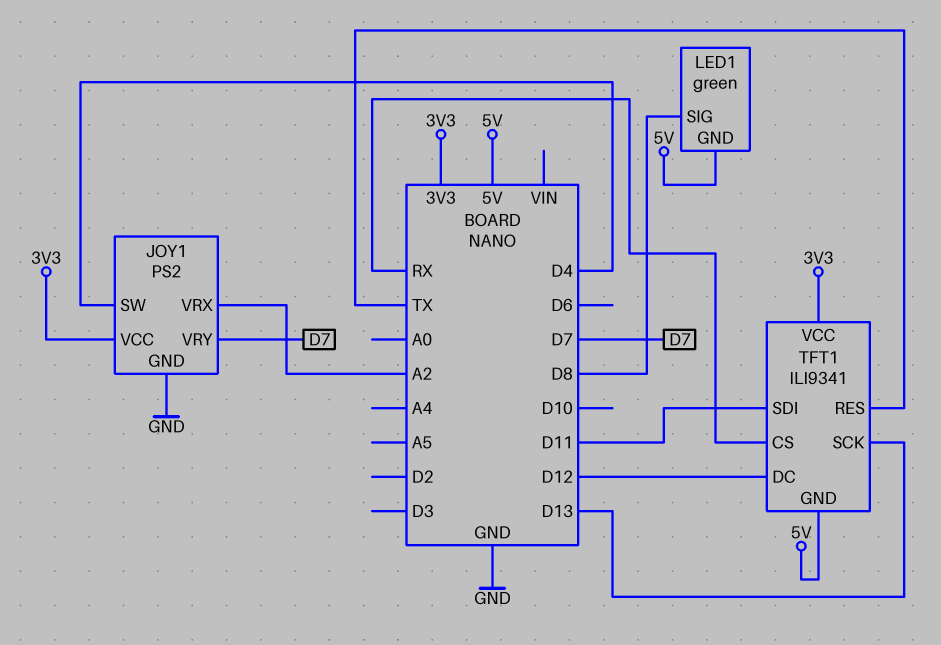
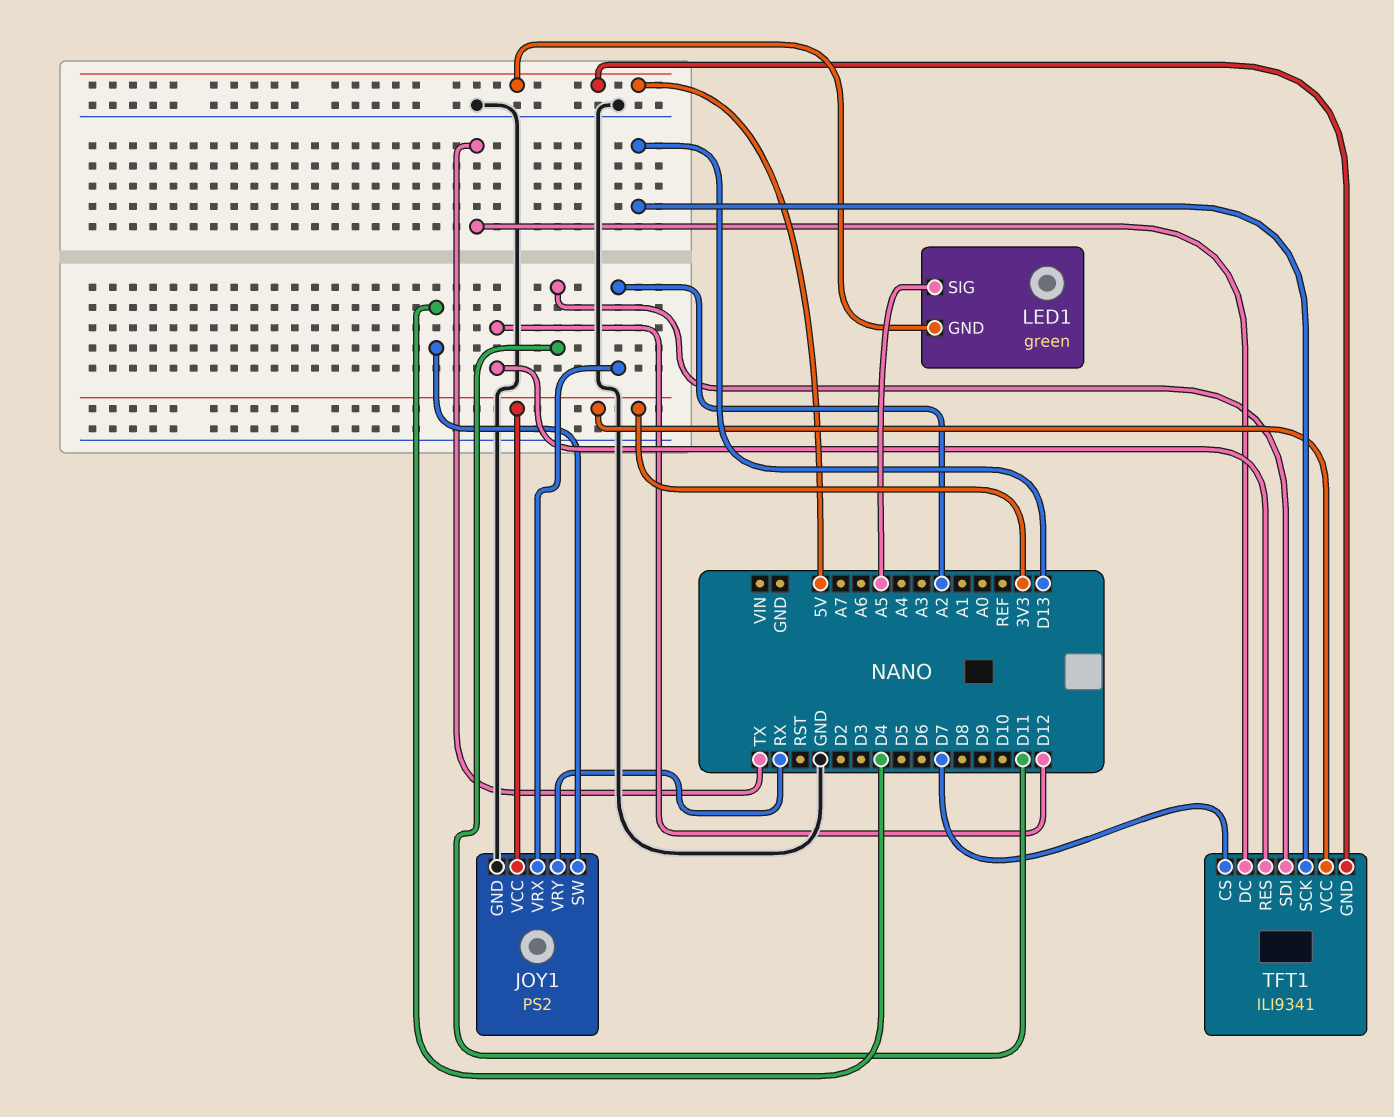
JOY1 pin VRY: D7 -> RX
LED1 pin SIG: D8 -> A5
TFT1 pin CS: RX -> D7
TFT1 pin DC: D12 -> TX
TFT1 pin RES: TX -> D12

